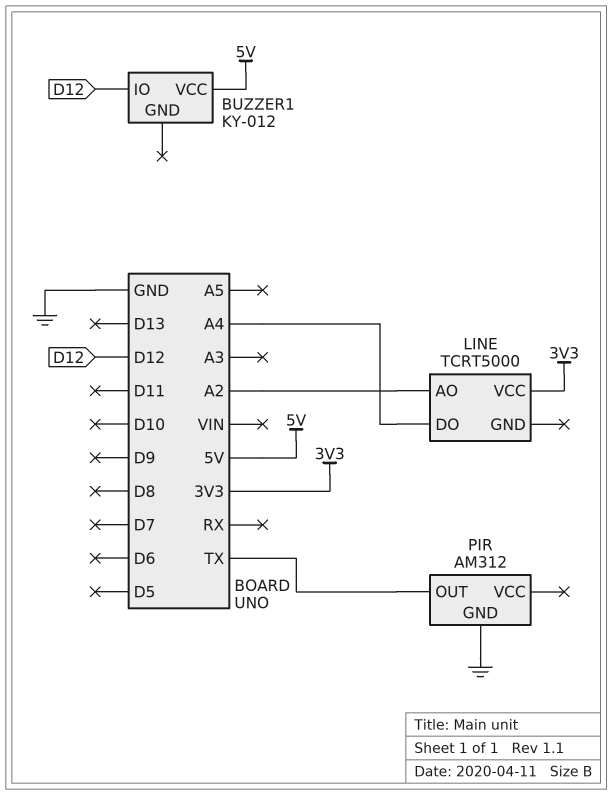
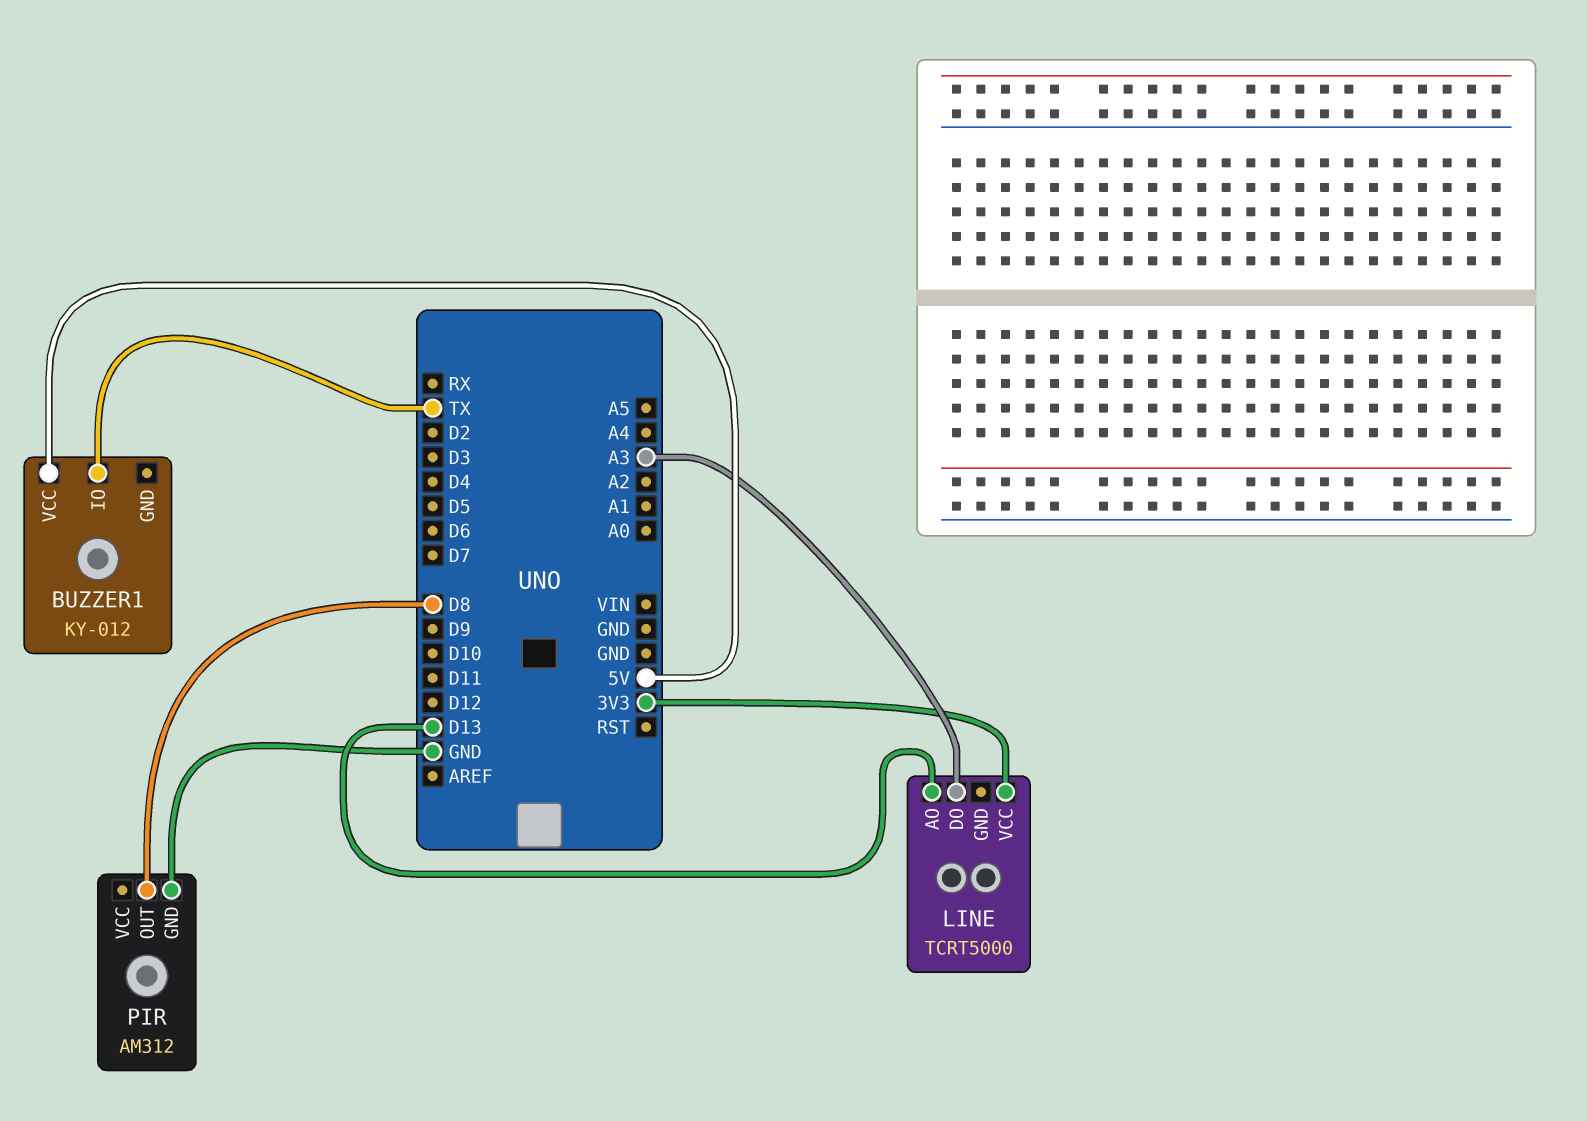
BUZZER1 pin IO: D12 -> TX
LINE pin AO: A2 -> D13
LINE pin DO: A4 -> A3
PIR pin OUT: TX -> D8

